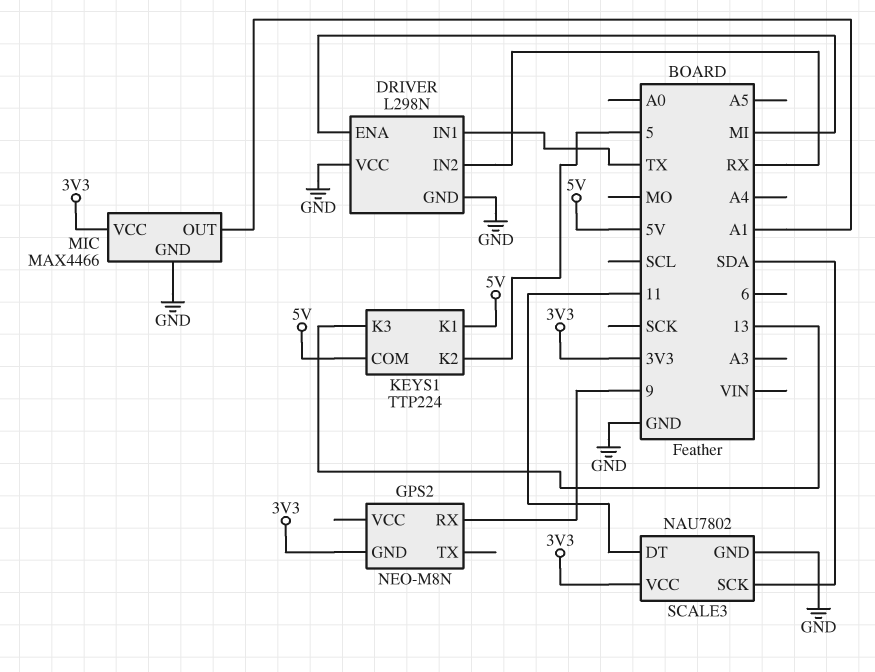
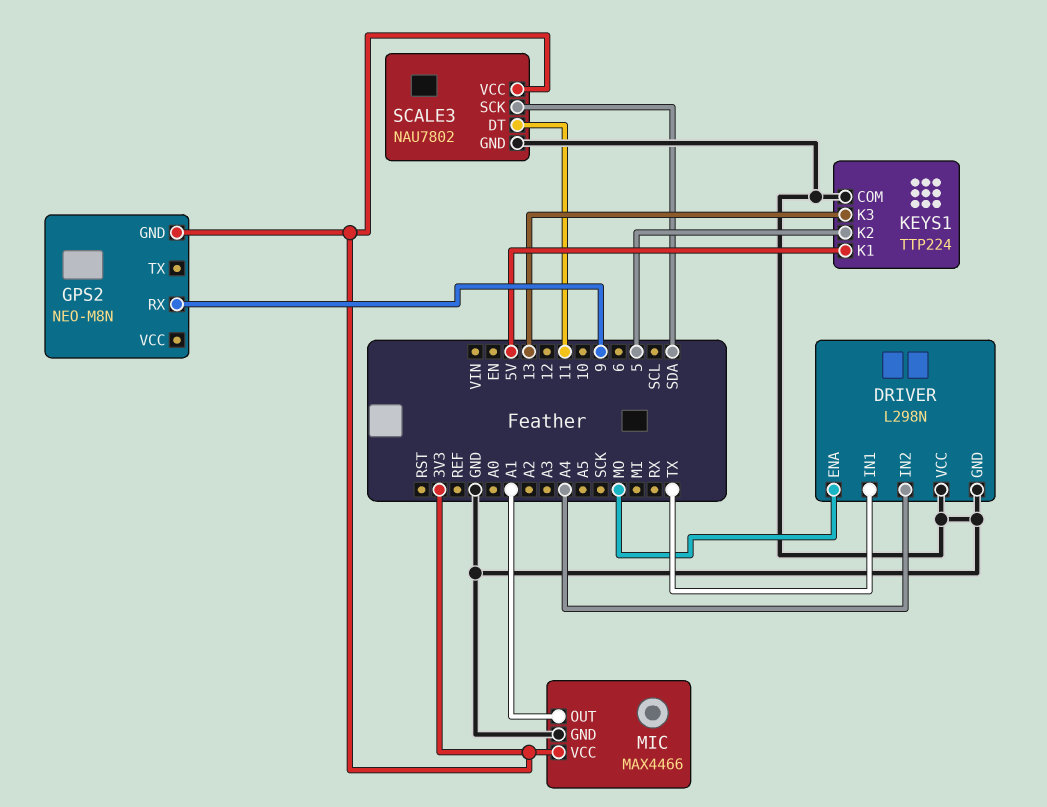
DRIVER pin ENA: MI -> MO
DRIVER pin IN2: RX -> A4
KEYS1 pin COM: 5V -> GND

